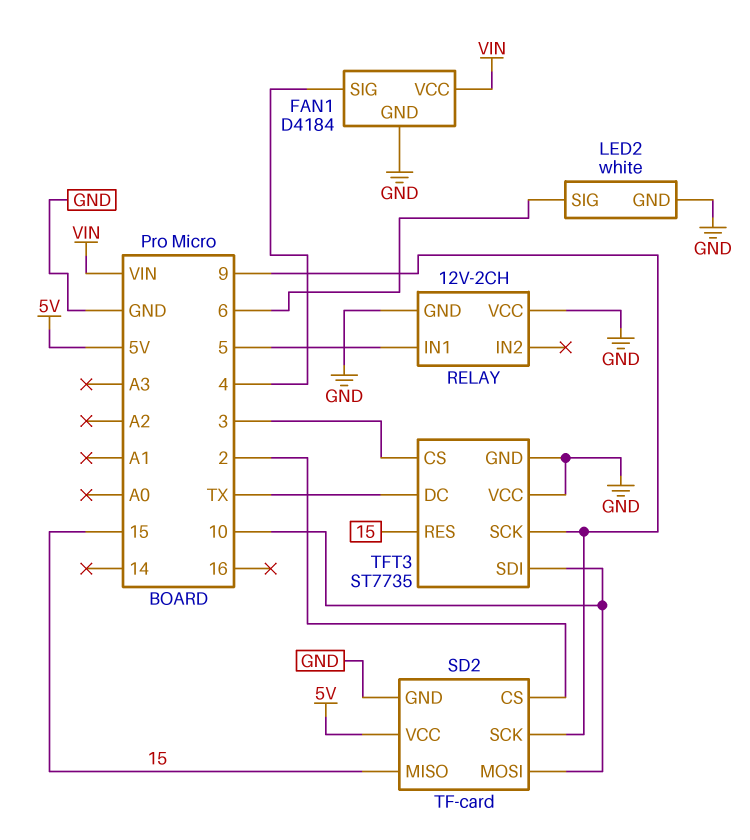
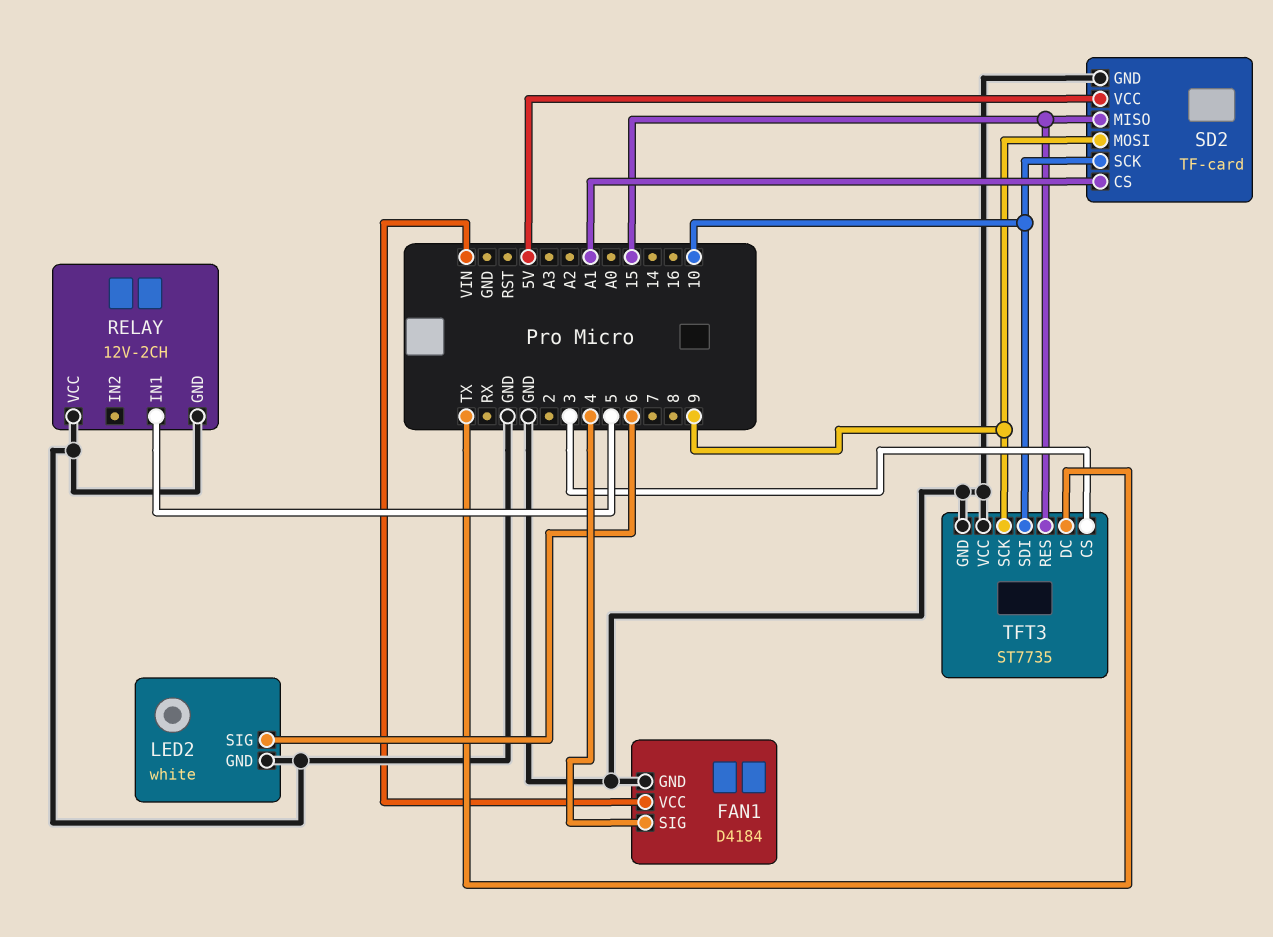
SD2 pin CS: 2 -> A1
SD2 pin MOSI: 10 -> 9
SD2 pin SCK: 9 -> 10

